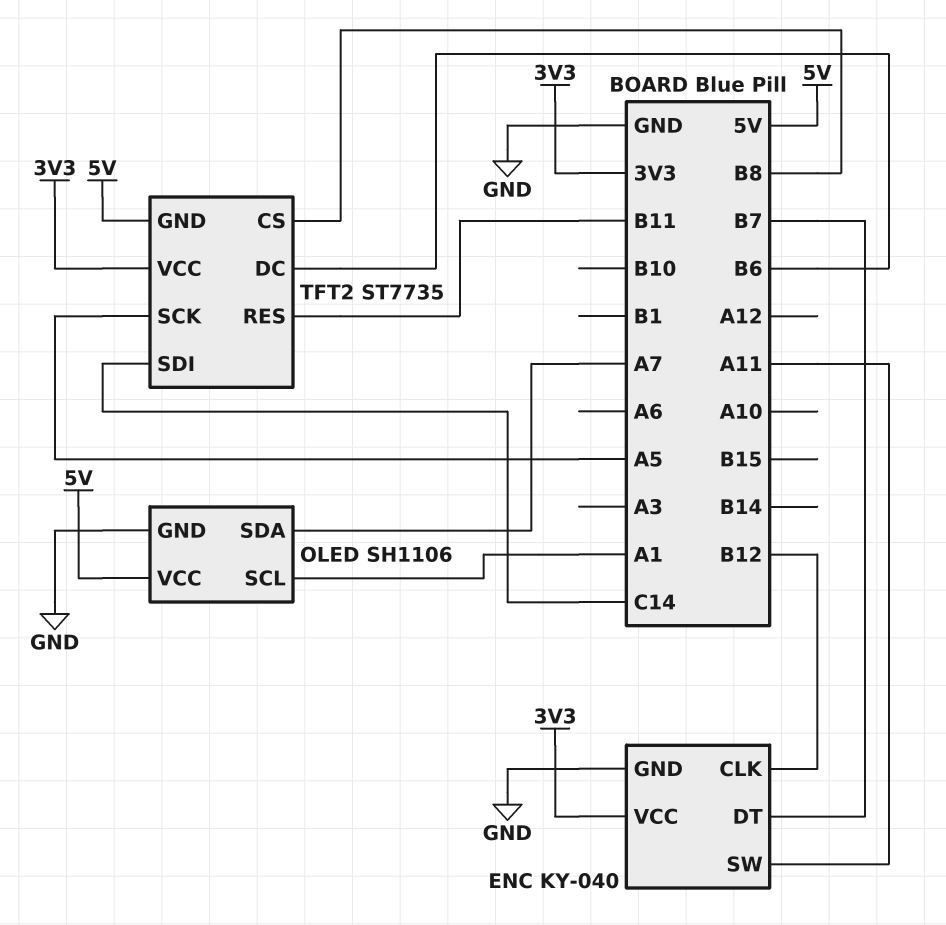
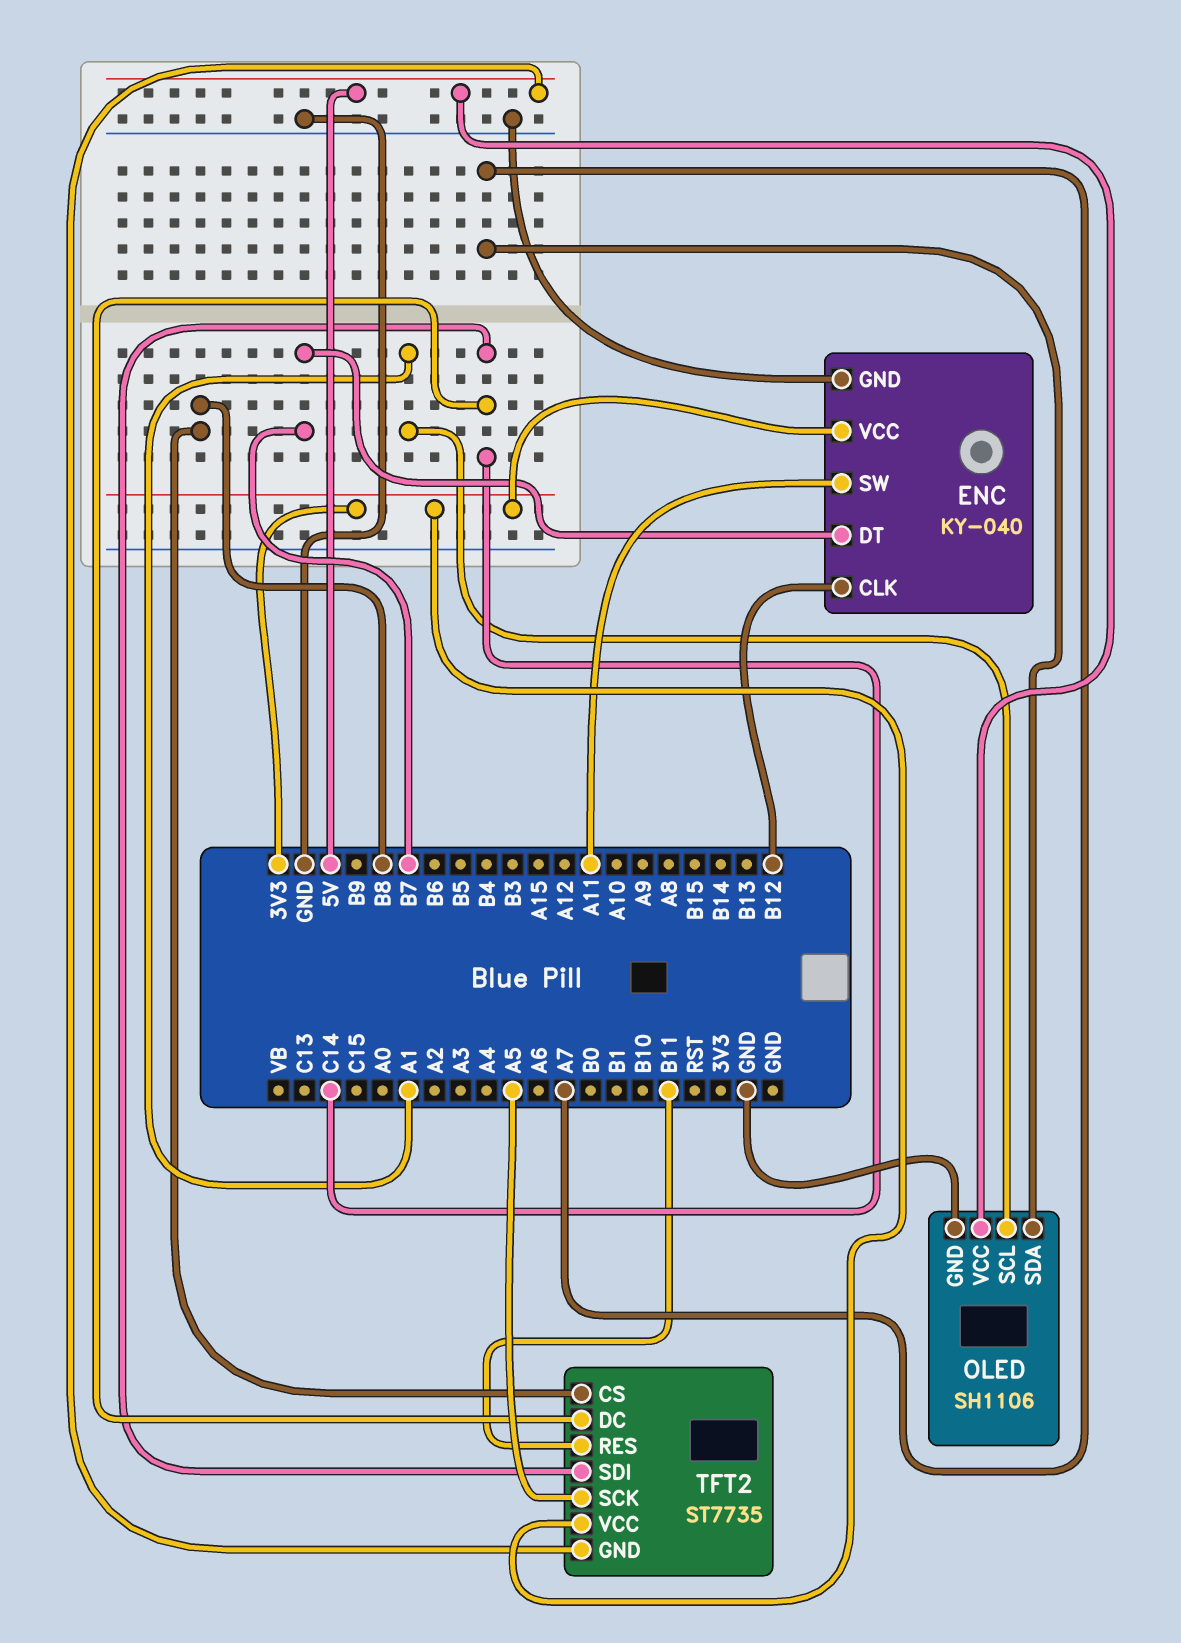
TFT2 pin DC: B6 -> C14

